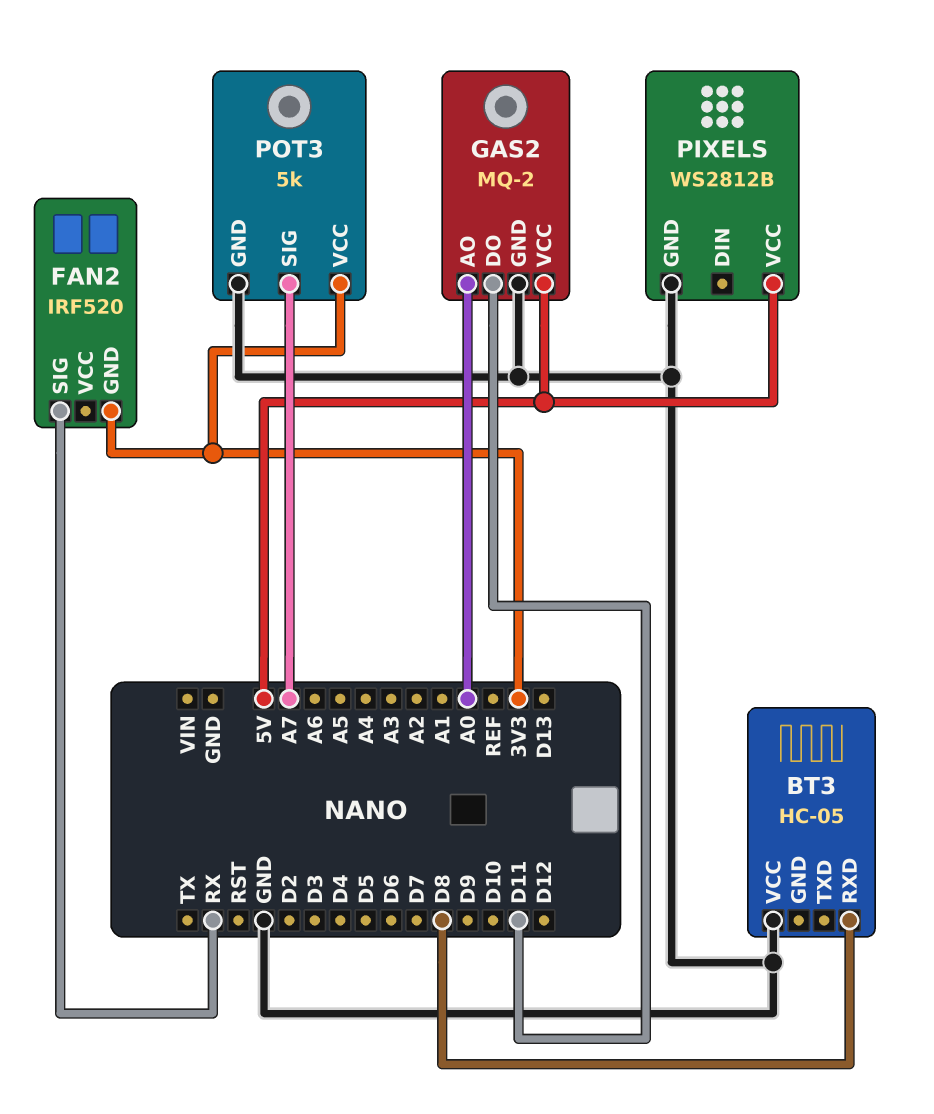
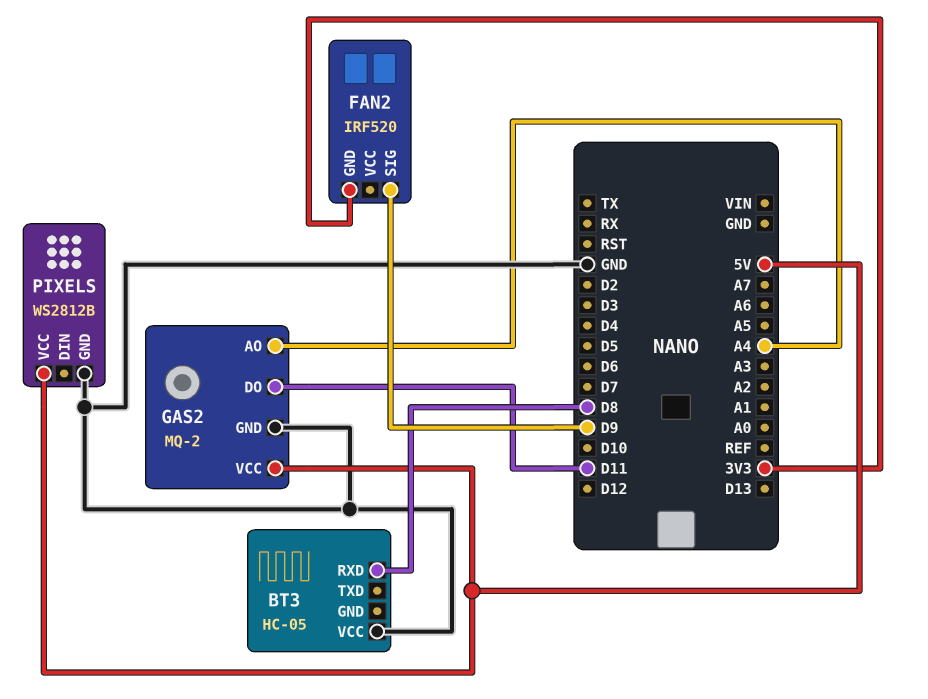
FAN2 pin SIG: RX -> D9
GAS2 pin AO: A0 -> A4
POT3: 5k -> none
POT3 pin GND: GND -> none
POT3 pin SIG: A7 -> none
POT3 pin VCC: 3V3 -> none

